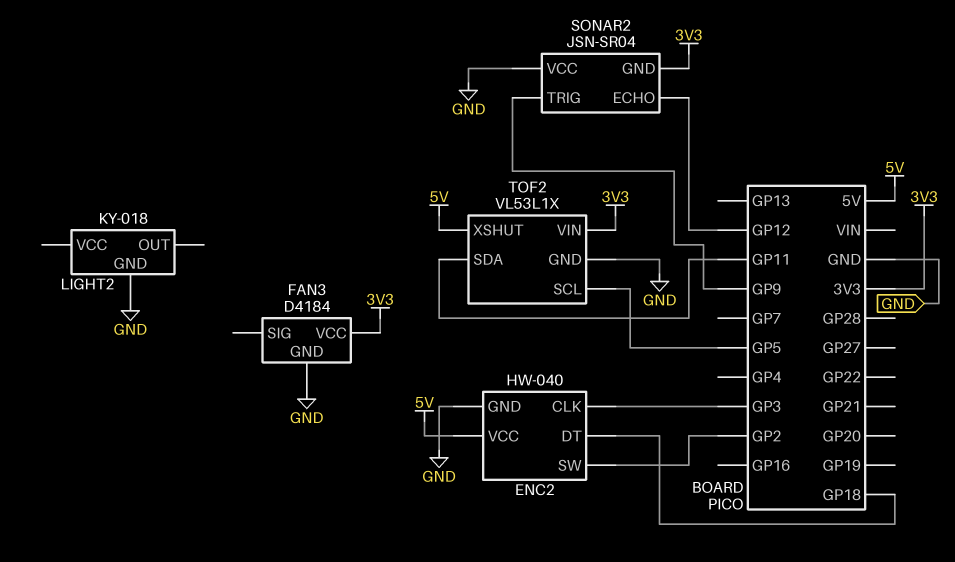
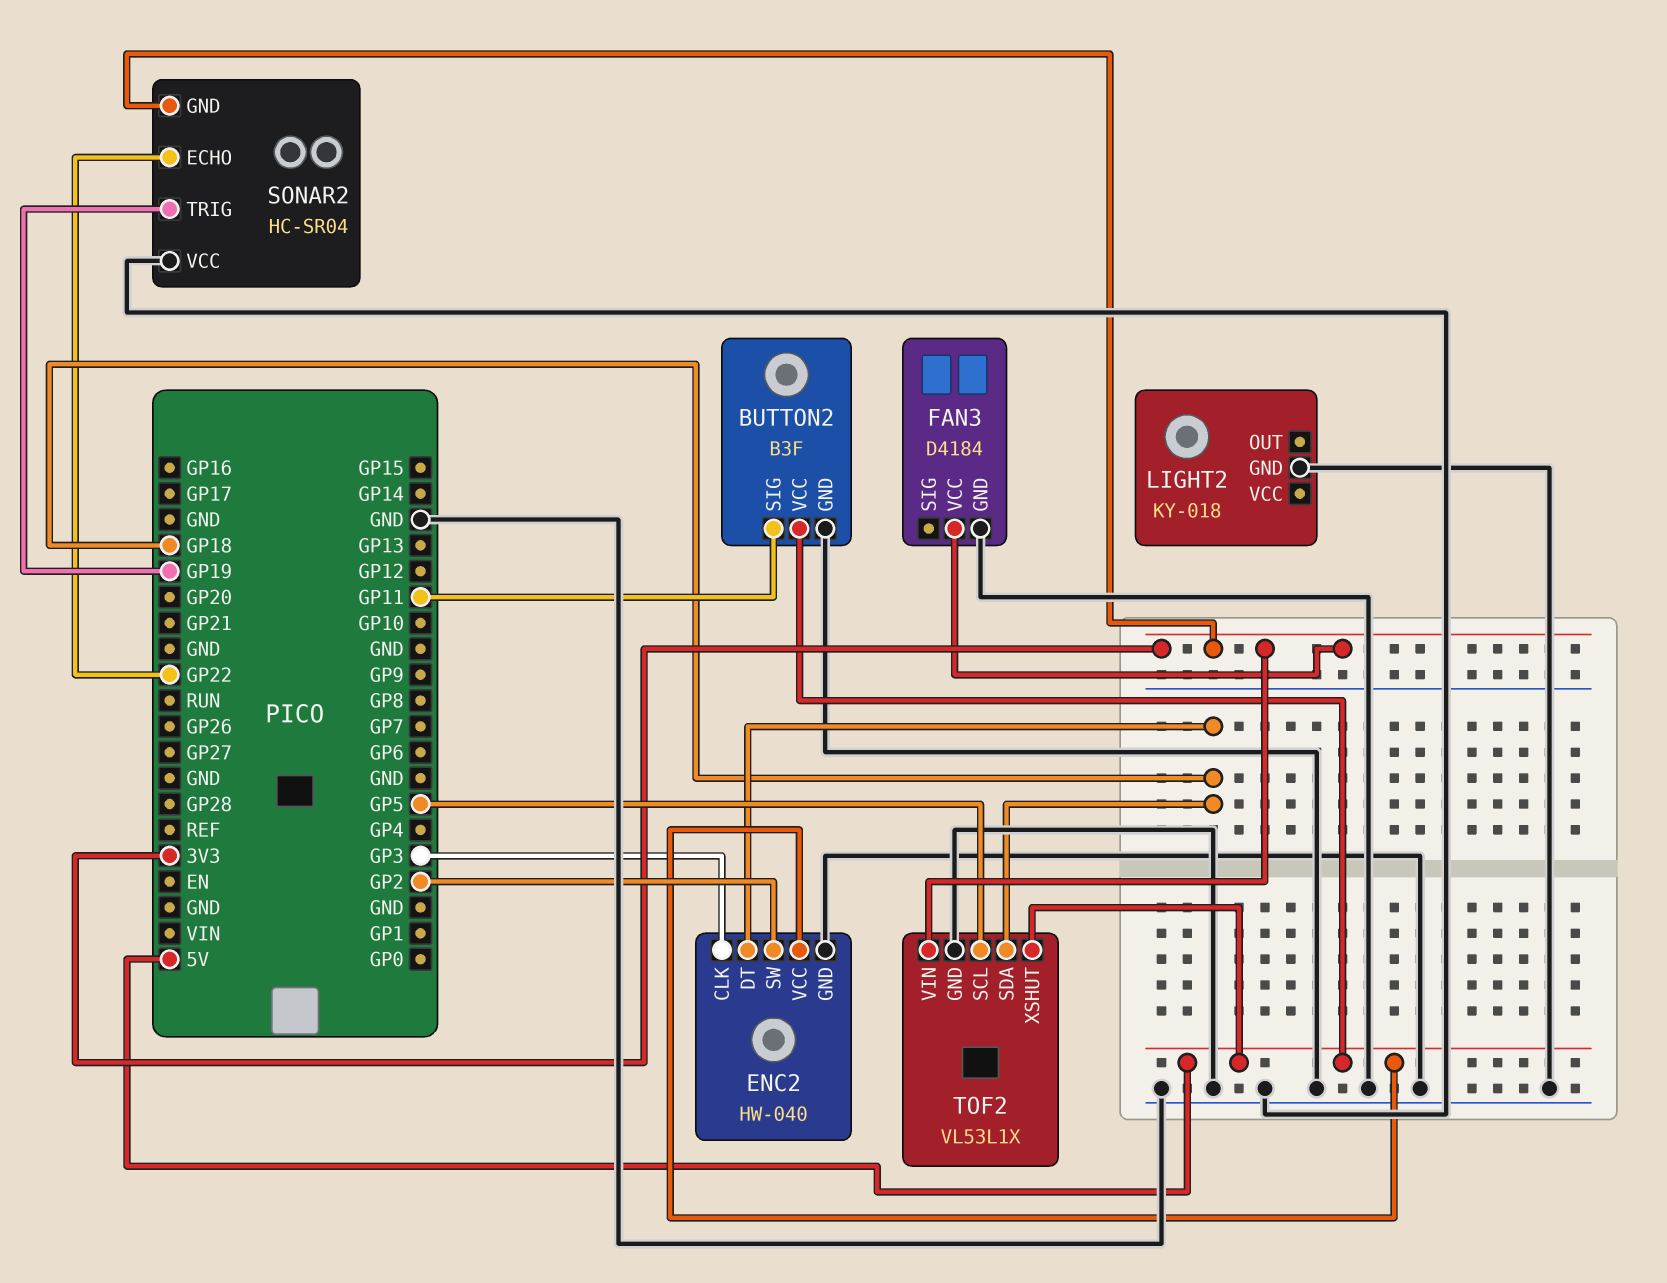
BUTTON2: none -> B3F
BUTTON2 pin GND: none -> GND
BUTTON2 pin SIG: none -> GP11
BUTTON2 pin VCC: none -> 5V
SONAR2: JSN-SR04 -> HC-SR04
SONAR2 pin ECHO: GP12 -> GP22
SONAR2 pin TRIG: GP9 -> GP19
TOF2 pin SDA: GP11 -> GP18

